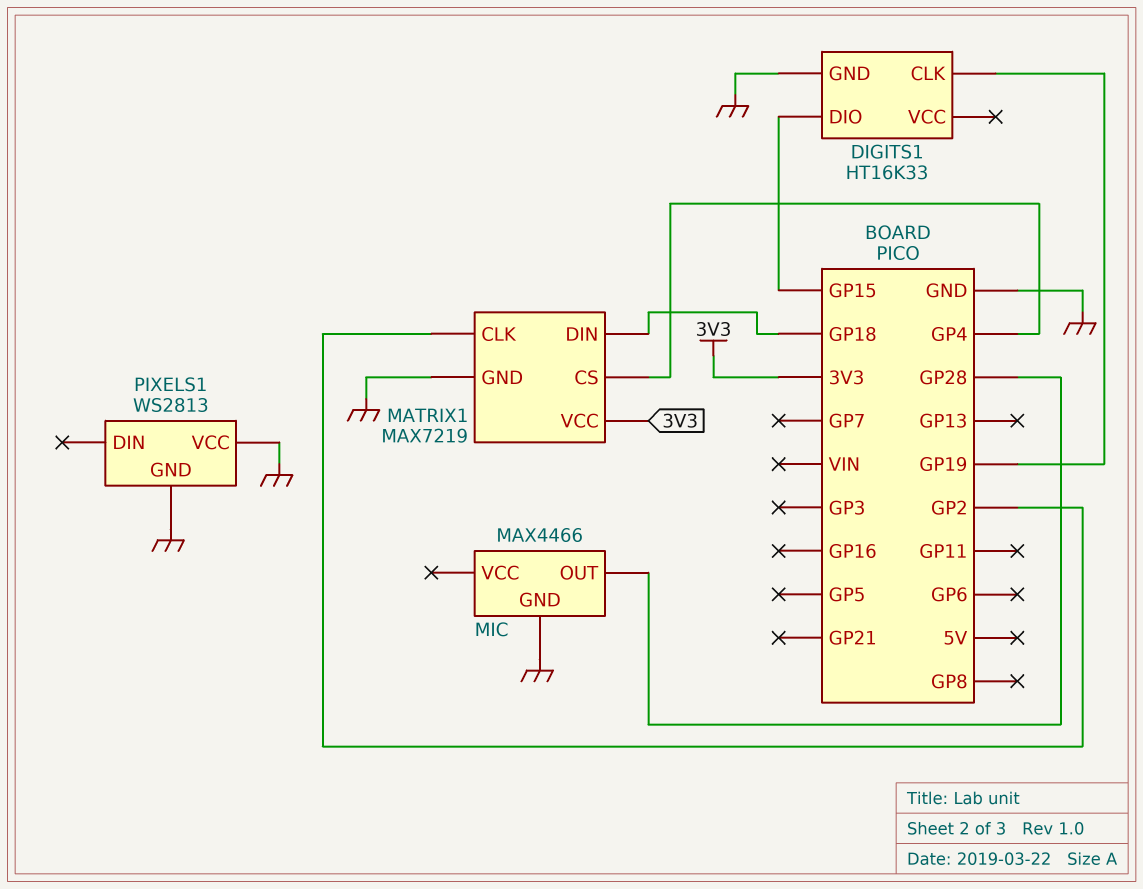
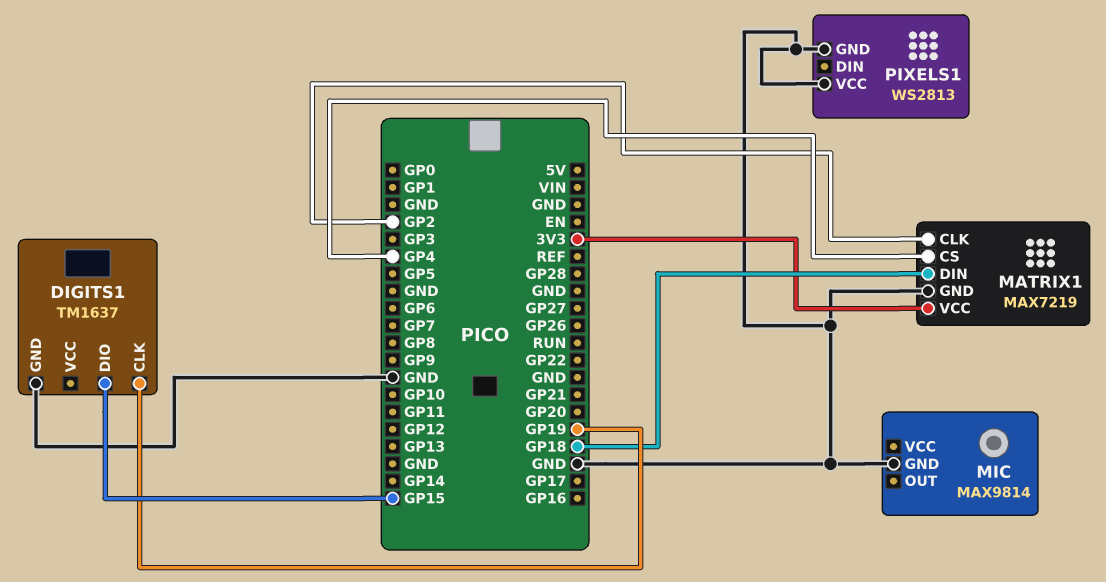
DIGITS1: HT16K33 -> TM1637
MIC: MAX4466 -> MAX9814
MIC pin OUT: GP28 -> none

